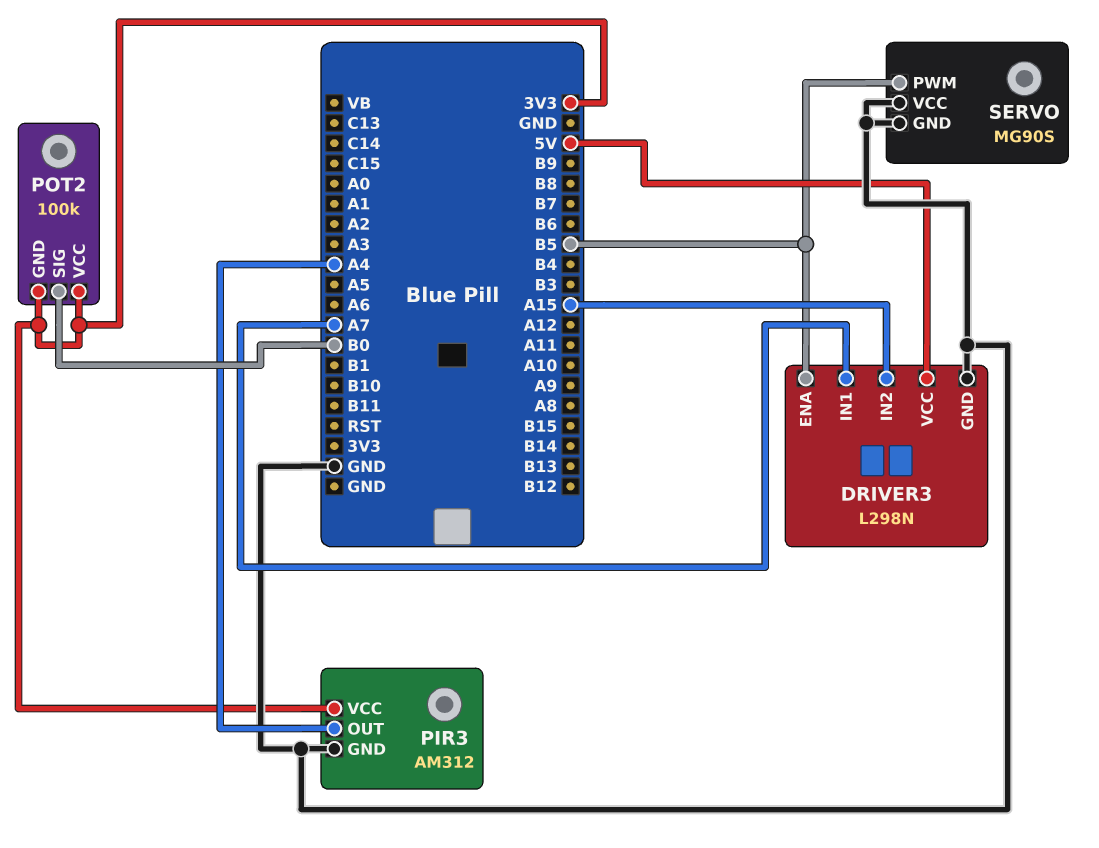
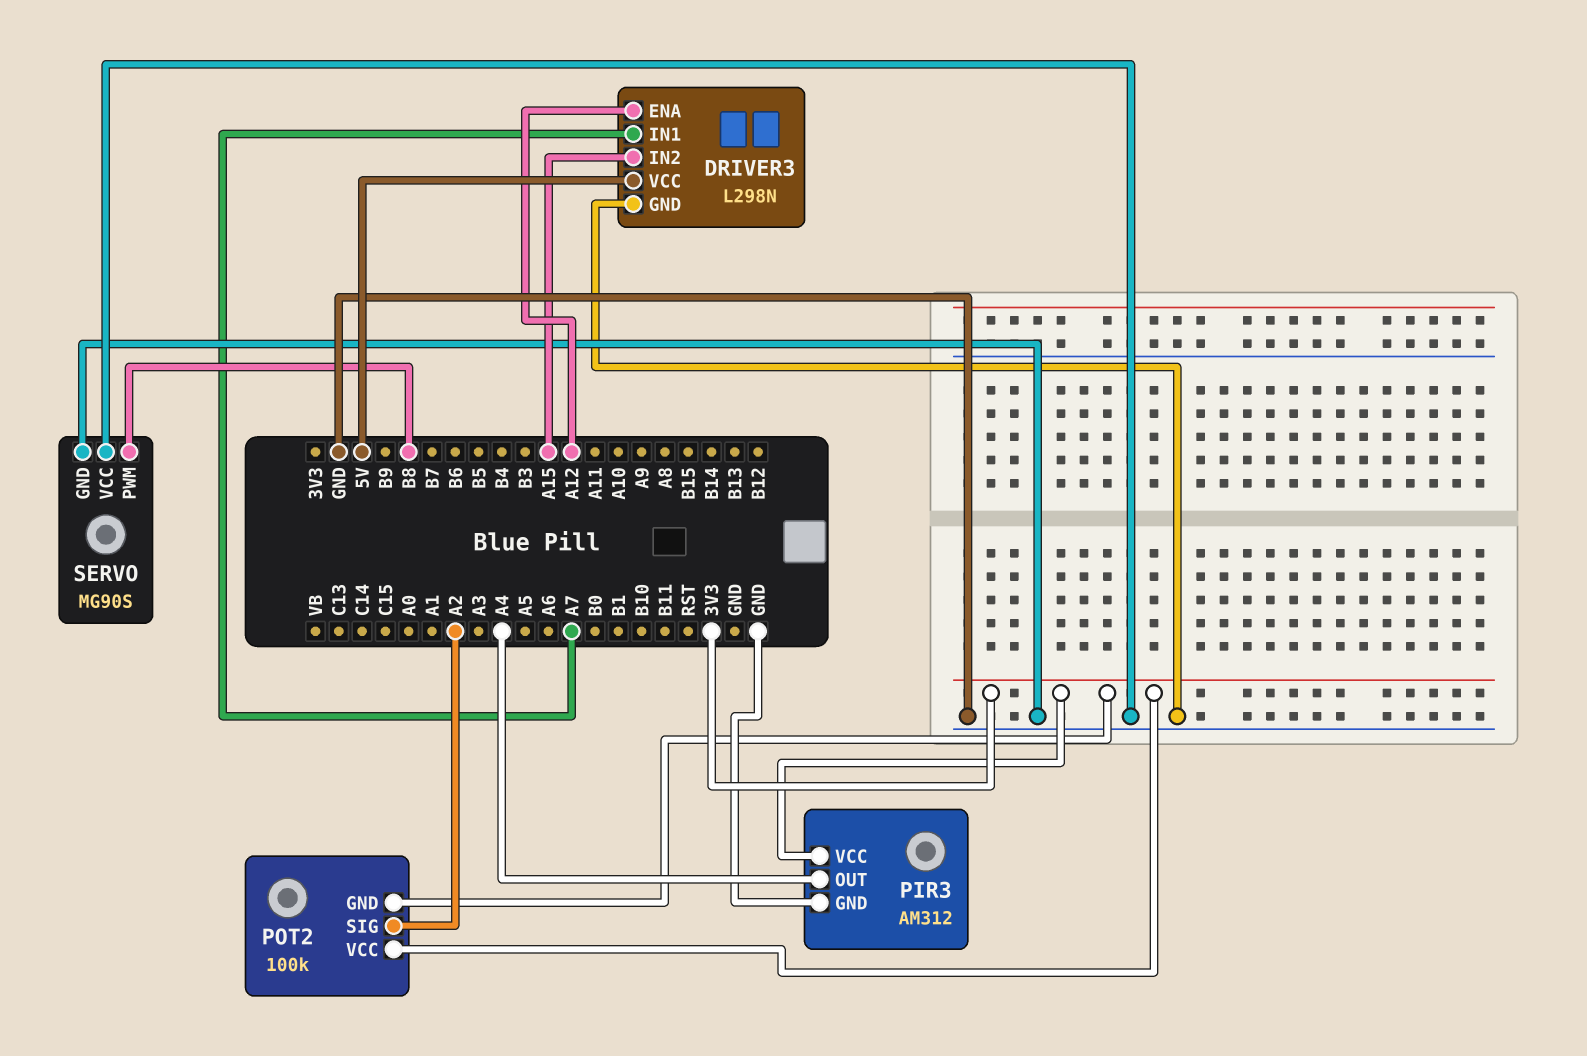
DRIVER3 pin ENA: B5 -> A12
POT2 pin SIG: B0 -> A2
SERVO pin PWM: B5 -> B8

